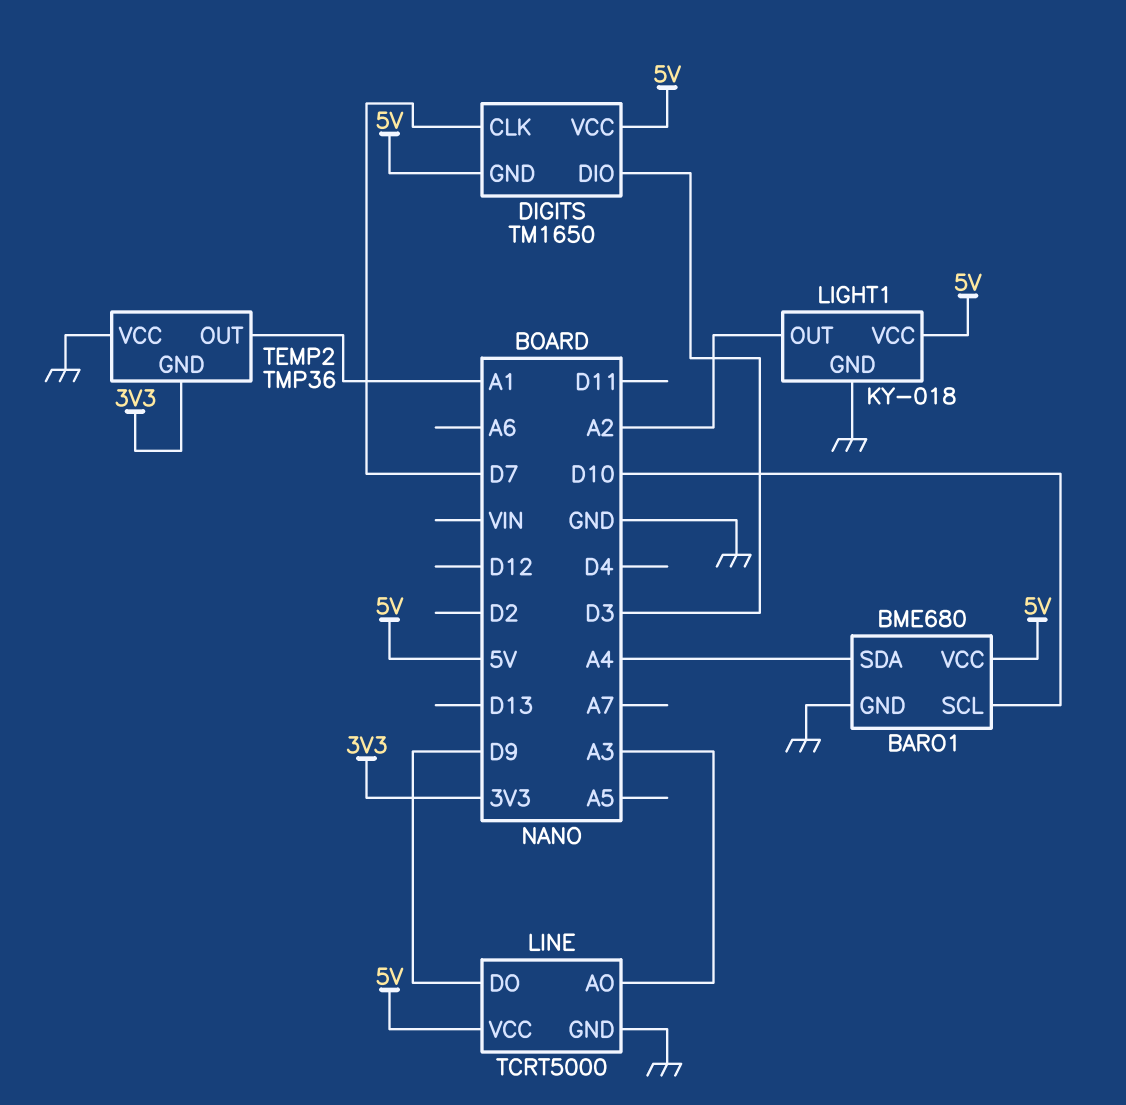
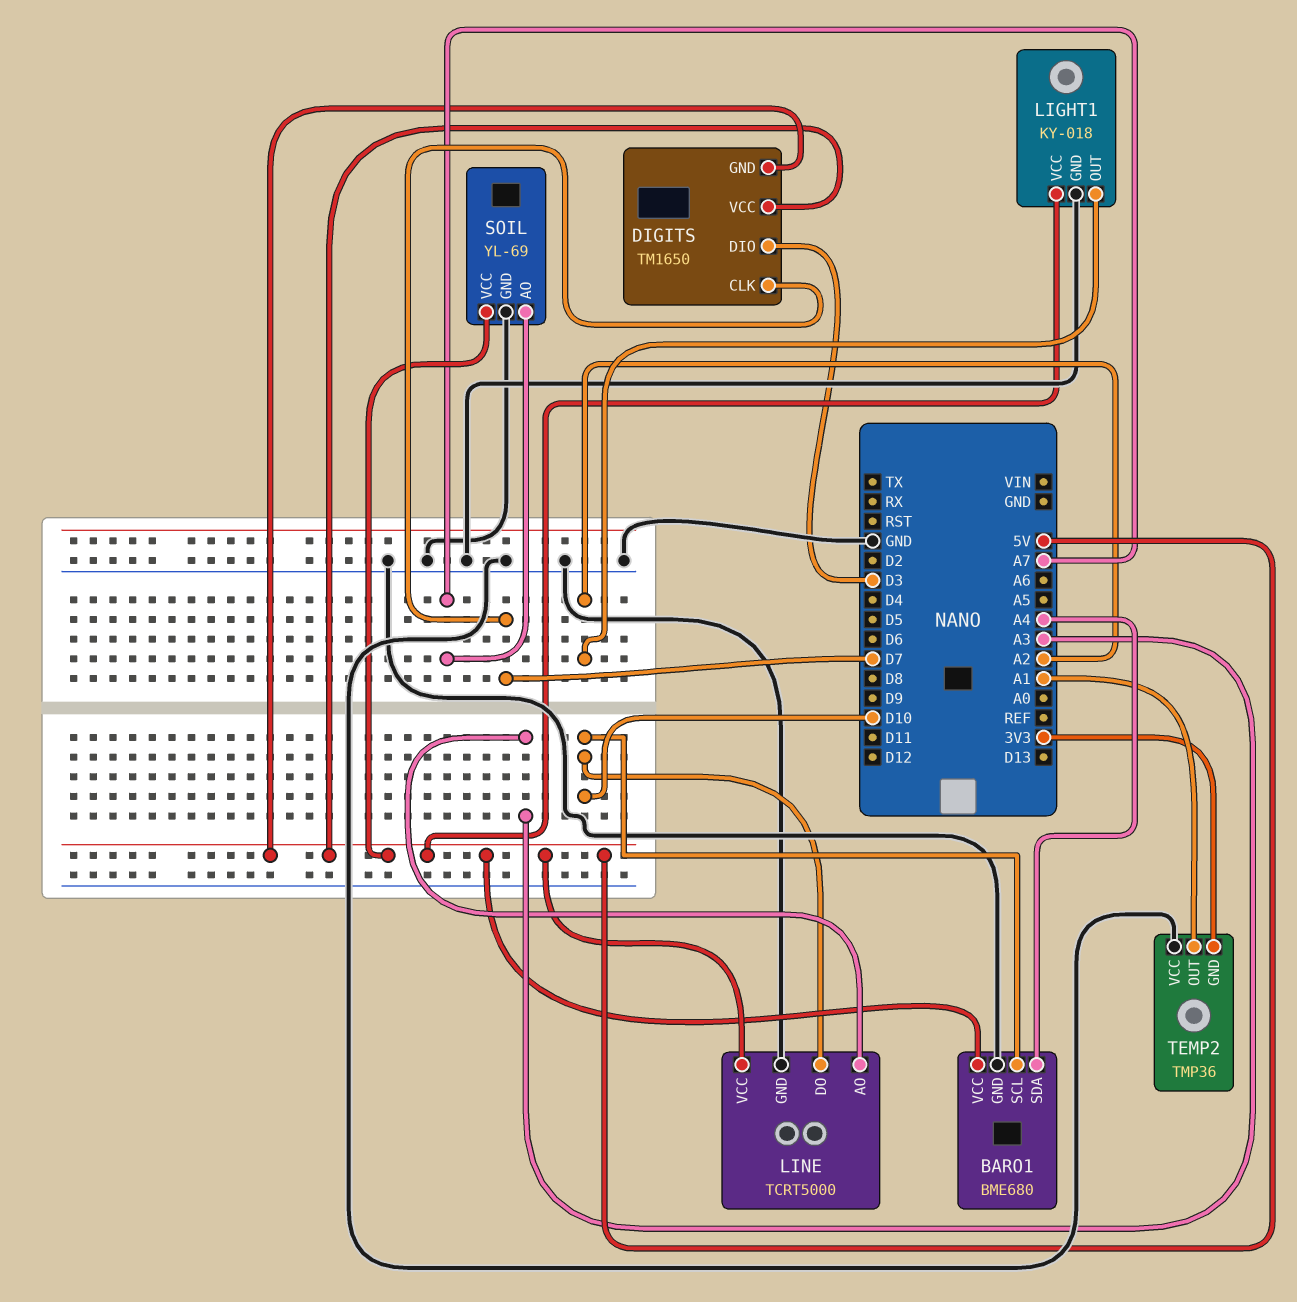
LINE pin DO: D9 -> D10
SOIL: none -> YL-69
SOIL pin AO: none -> A7
SOIL pin GND: none -> GND
SOIL pin VCC: none -> 5V

